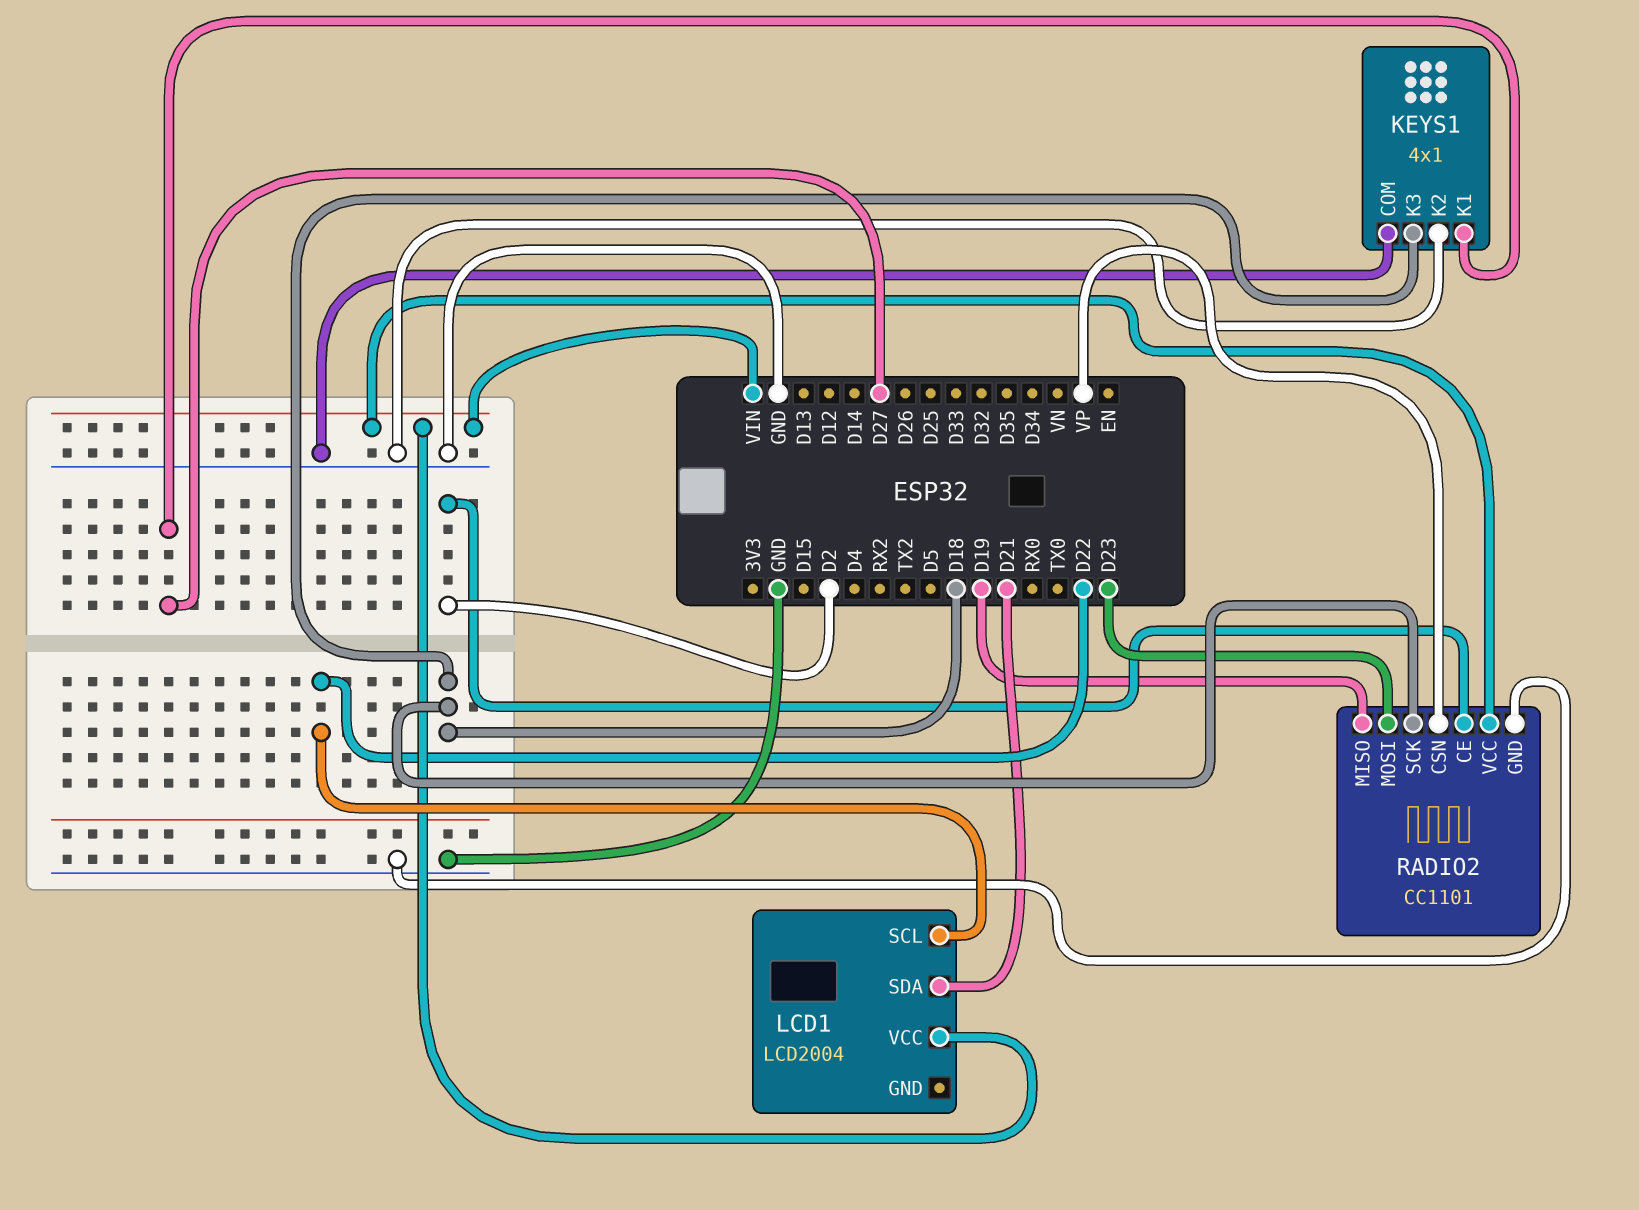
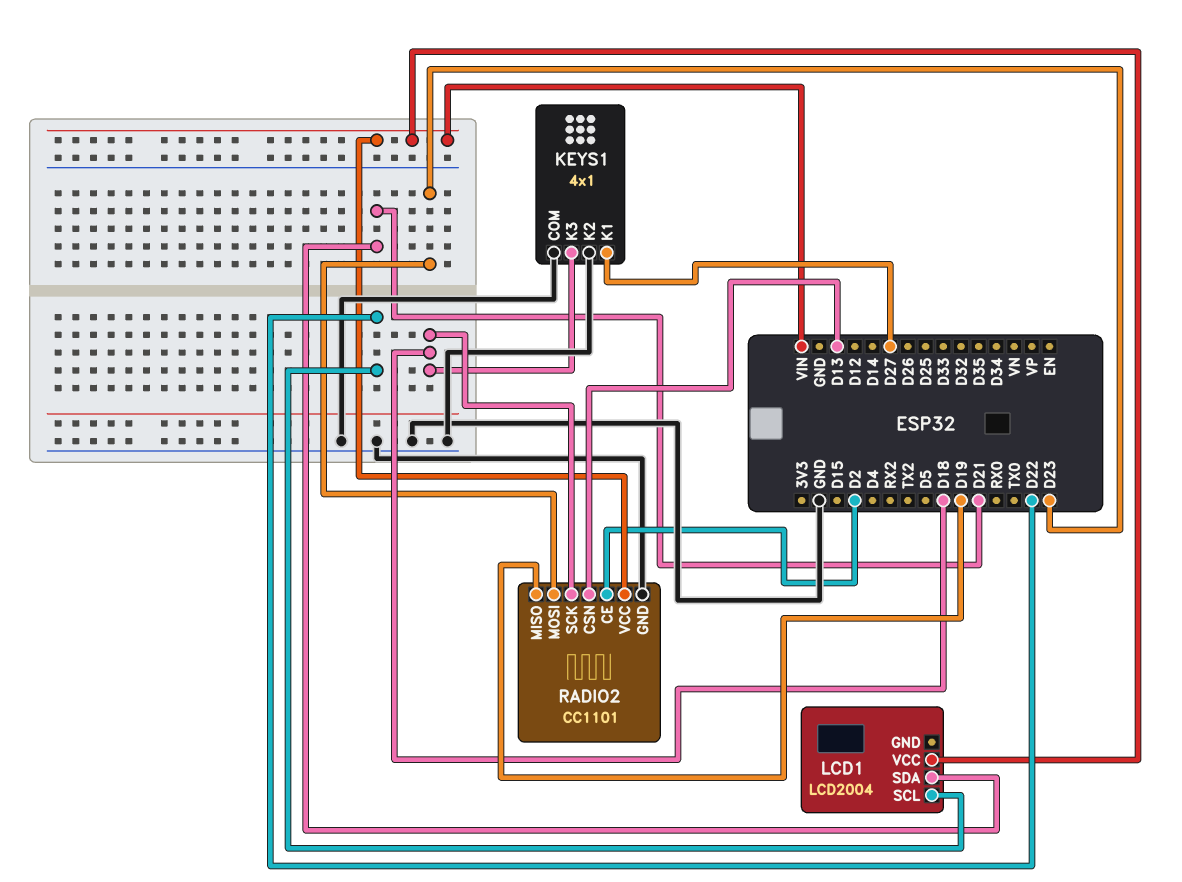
RADIO2 pin CSN: VP -> D13

